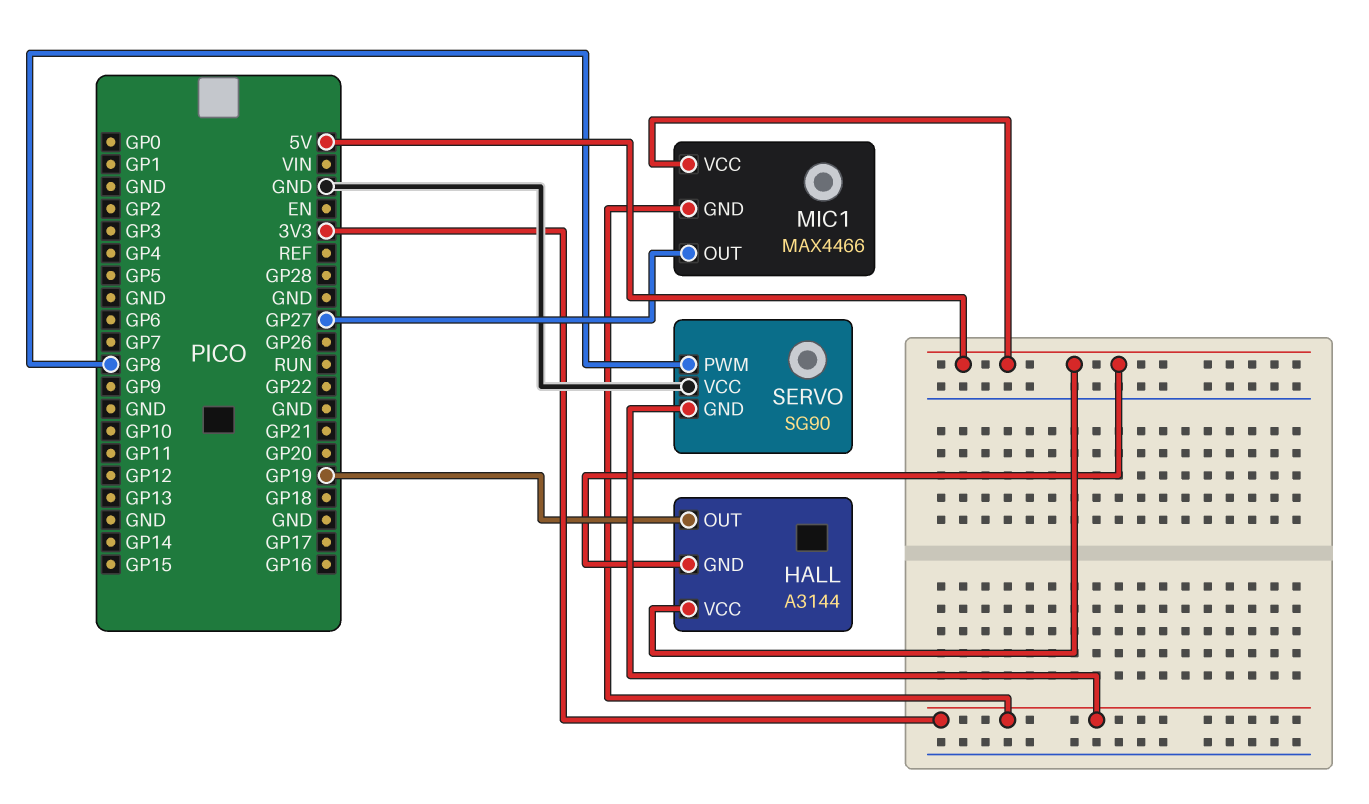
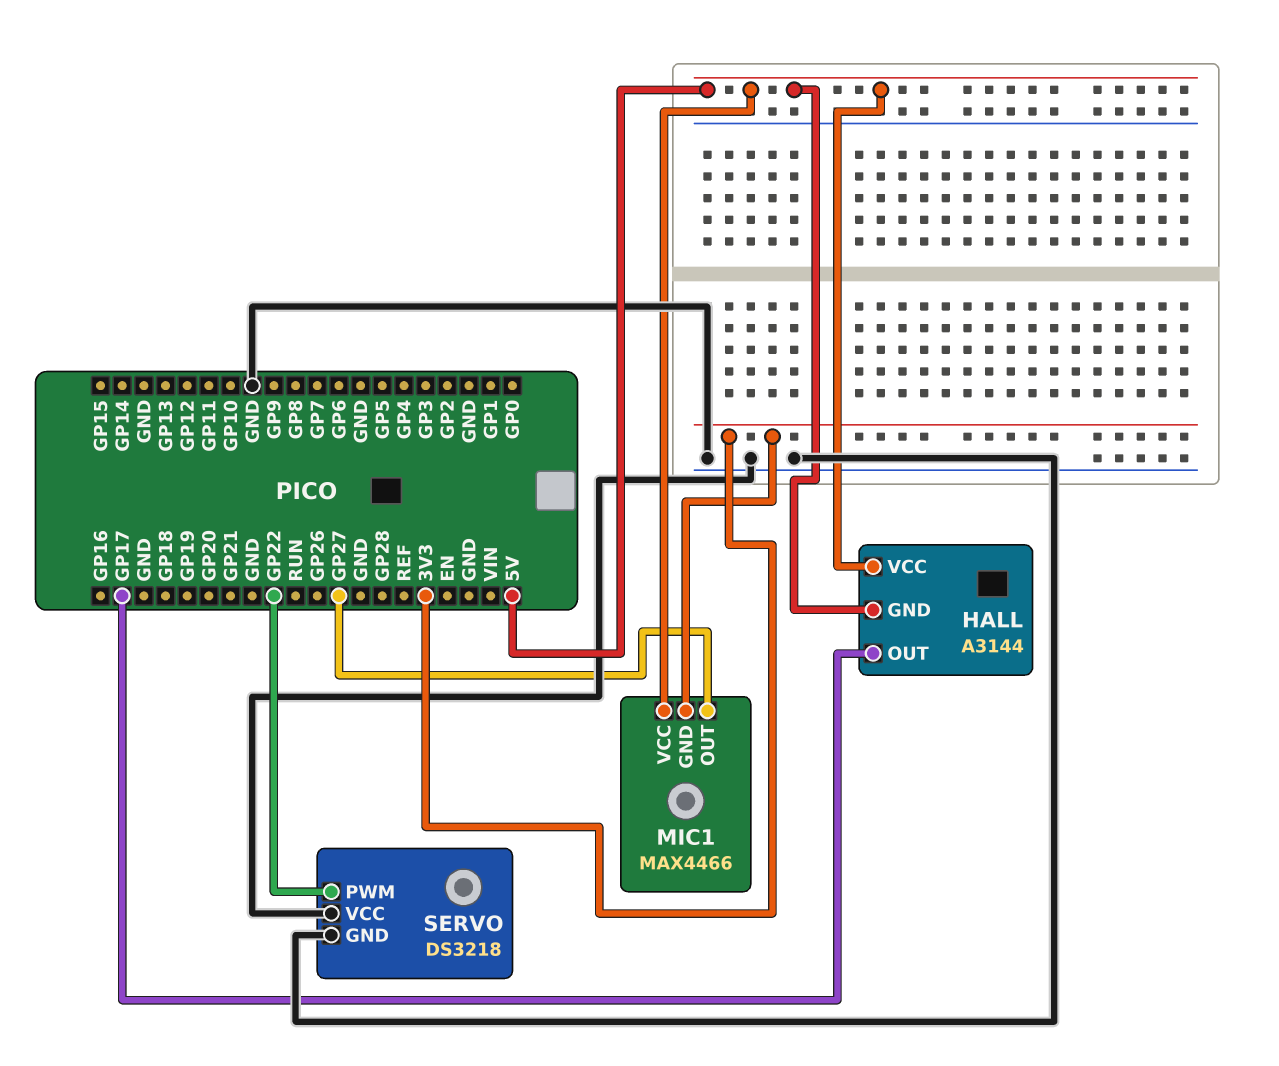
HALL pin OUT: GP19 -> GP17
SERVO: SG90 -> DS3218
SERVO pin GND: 3V3 -> GND
SERVO pin PWM: GP8 -> GP22

